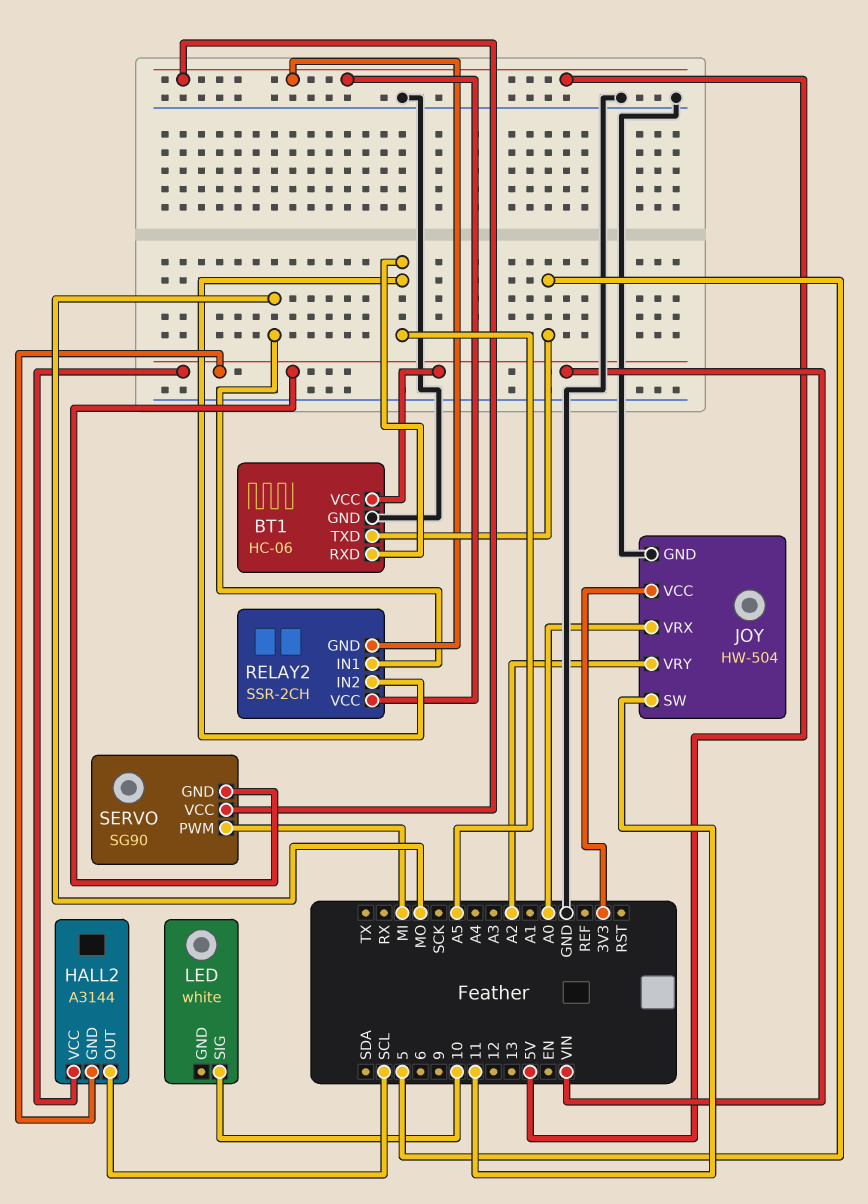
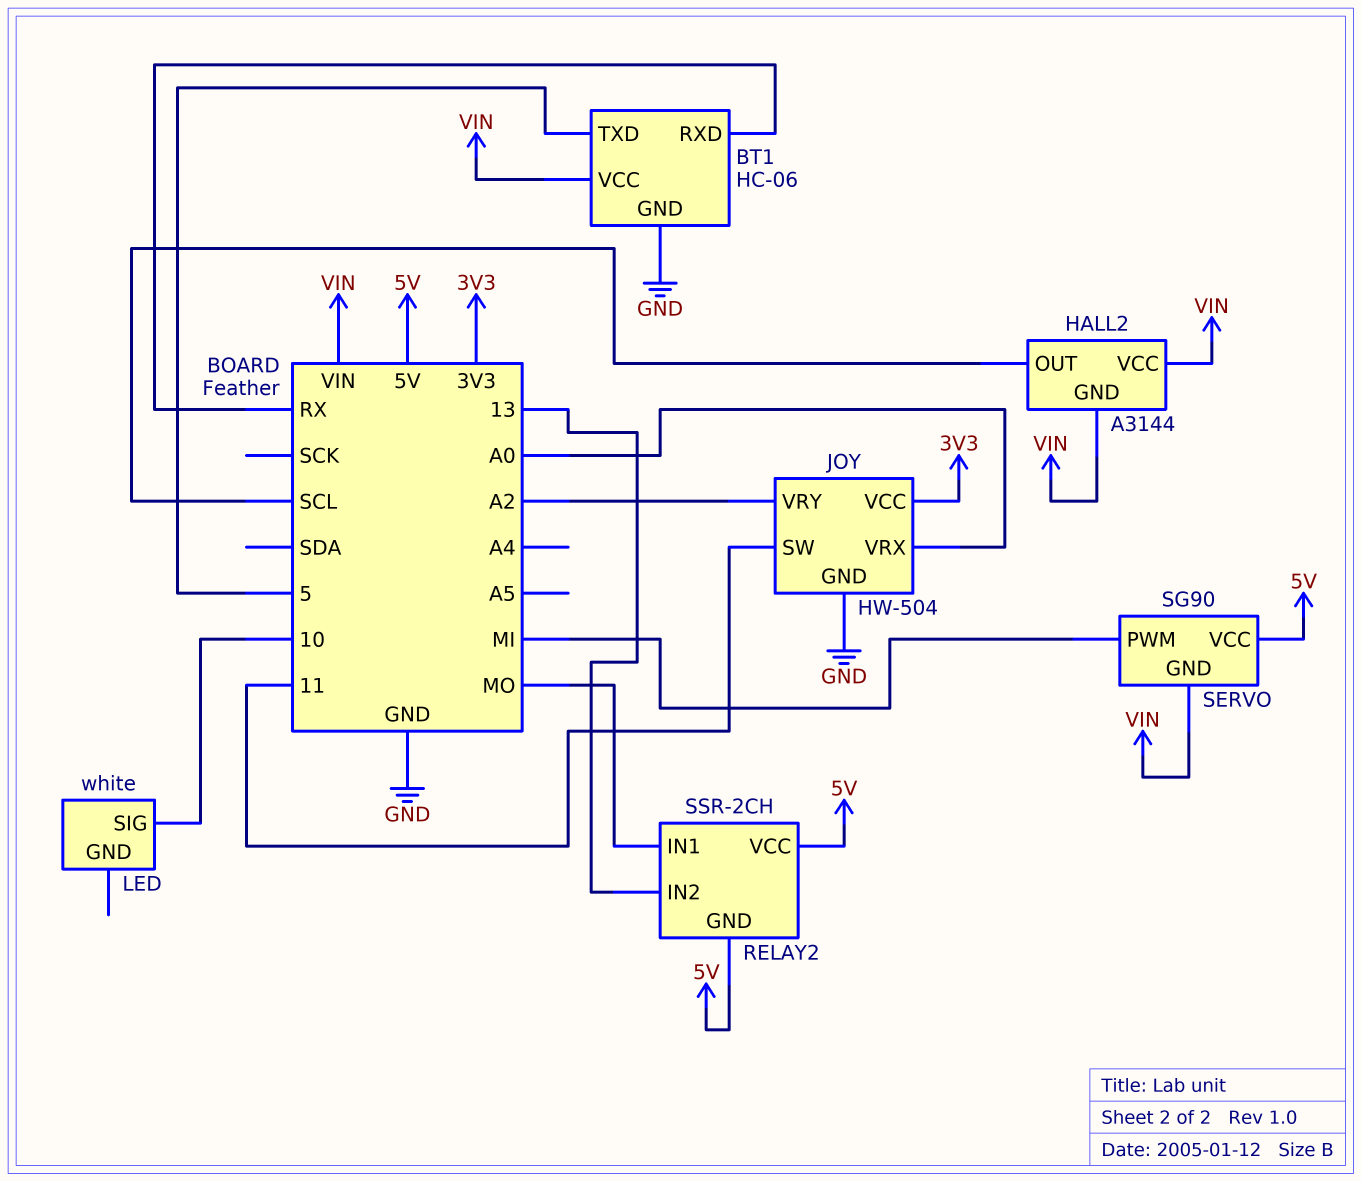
BT1 pin RXD: A5 -> RX
RELAY2 pin IN2: A5 -> 13

